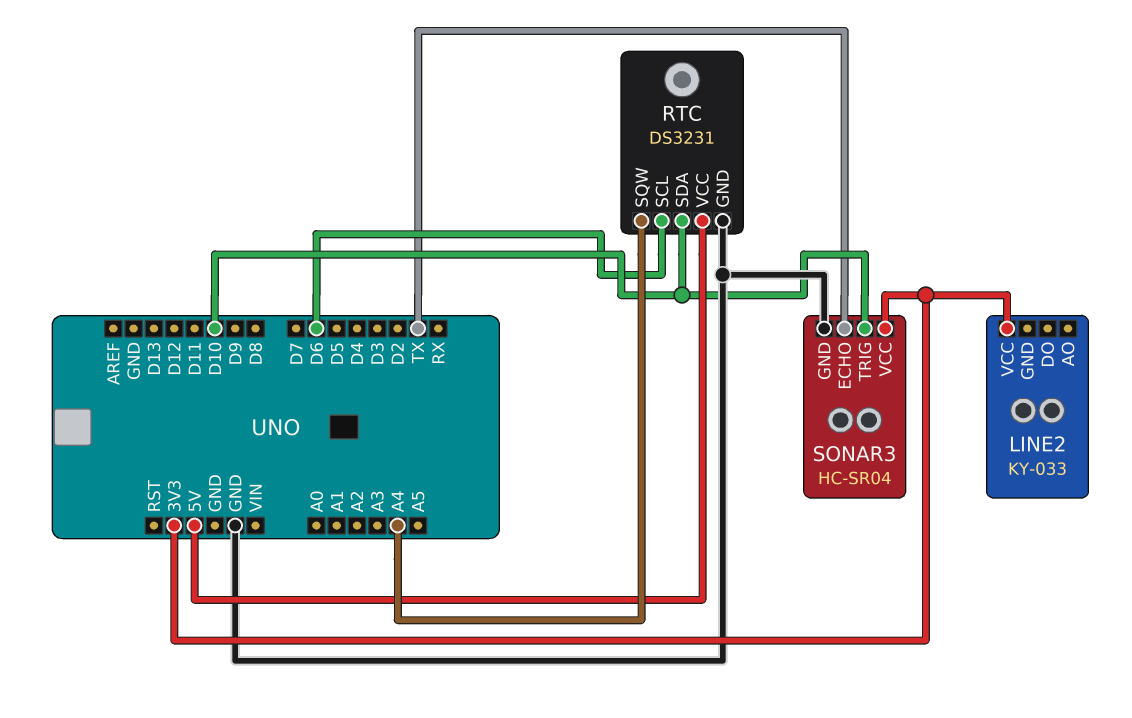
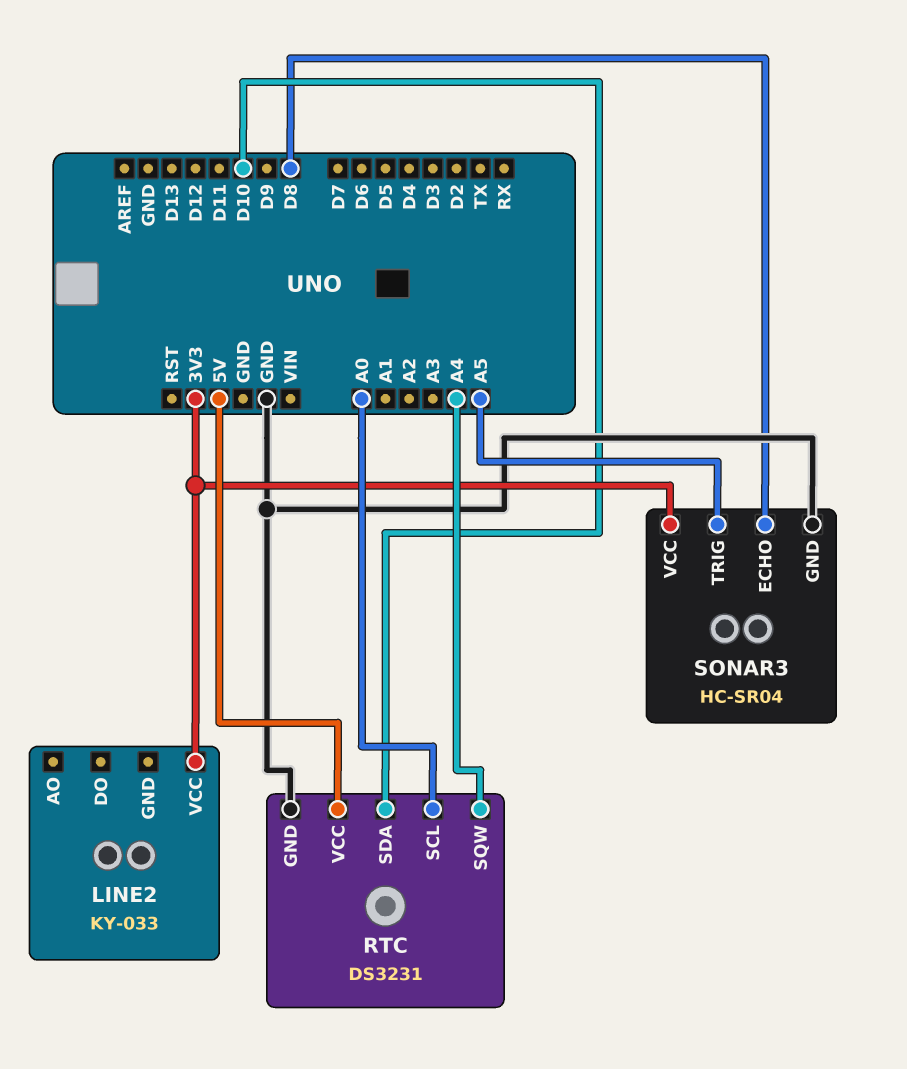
RTC pin SCL: D6 -> A0
SONAR3 pin ECHO: TX -> D8
SONAR3 pin TRIG: D10 -> A5

